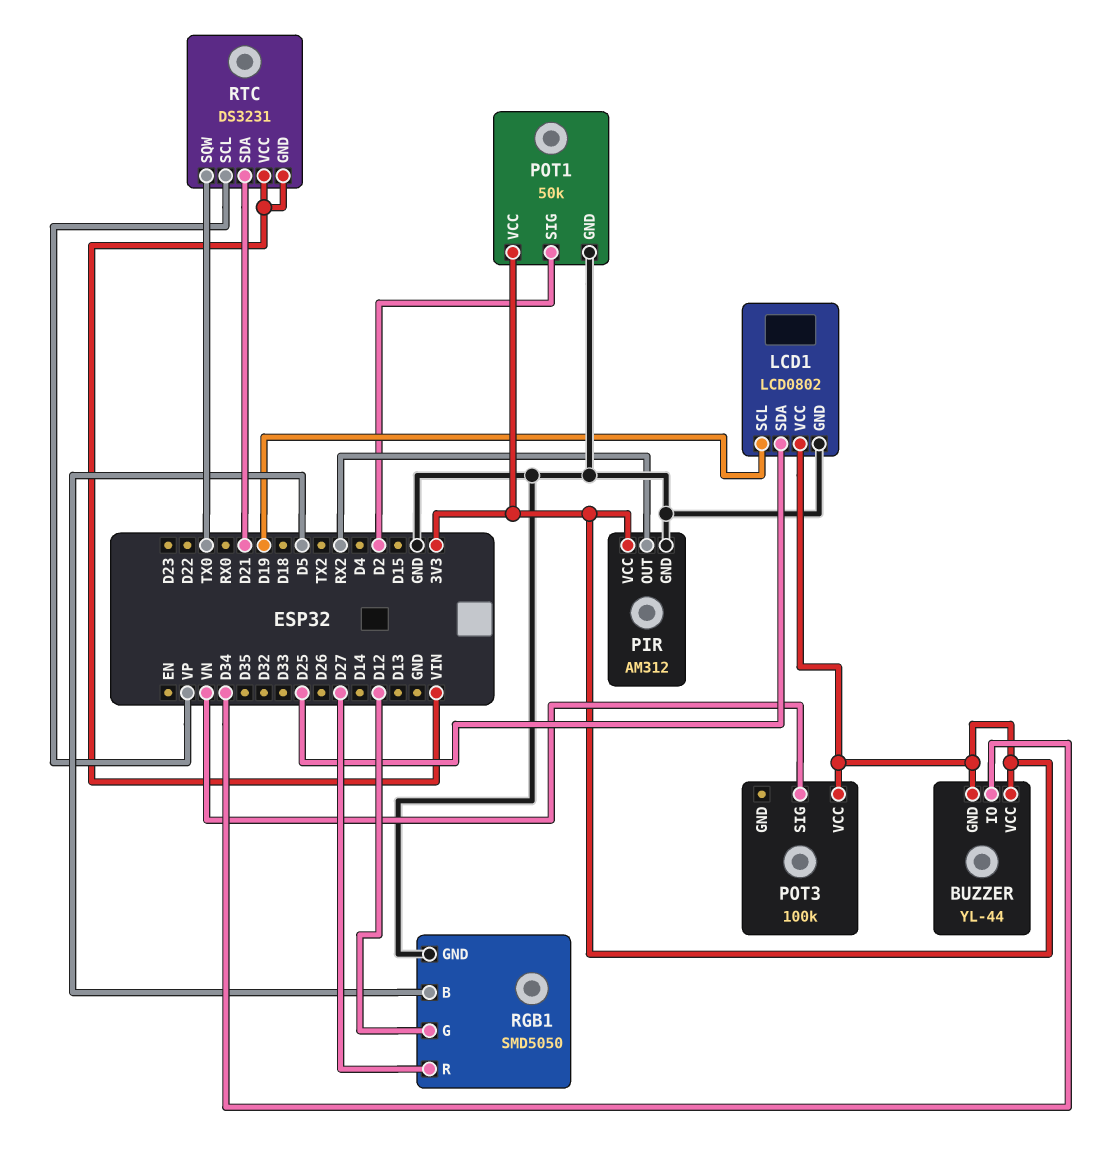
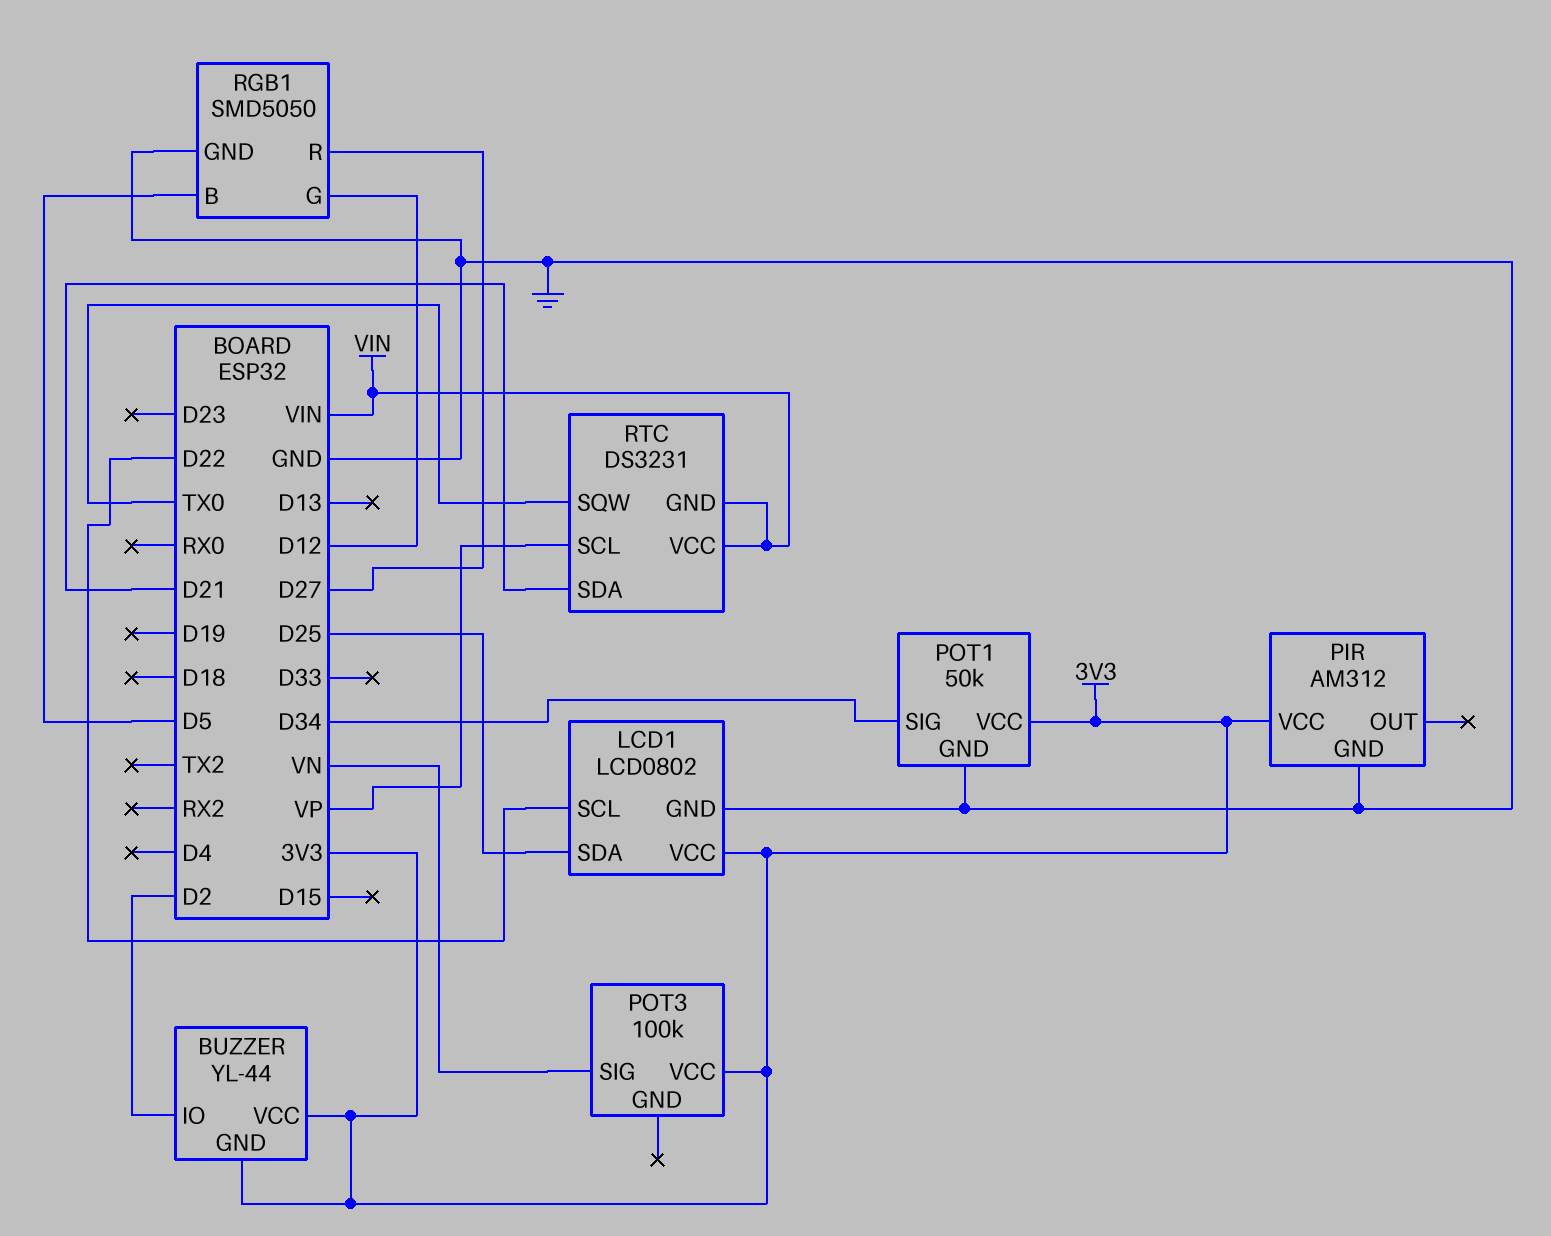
BUZZER pin IO: D34 -> D2
LCD1 pin SCL: D19 -> D22
PIR pin OUT: RX2 -> none
POT1 pin SIG: D2 -> D34

